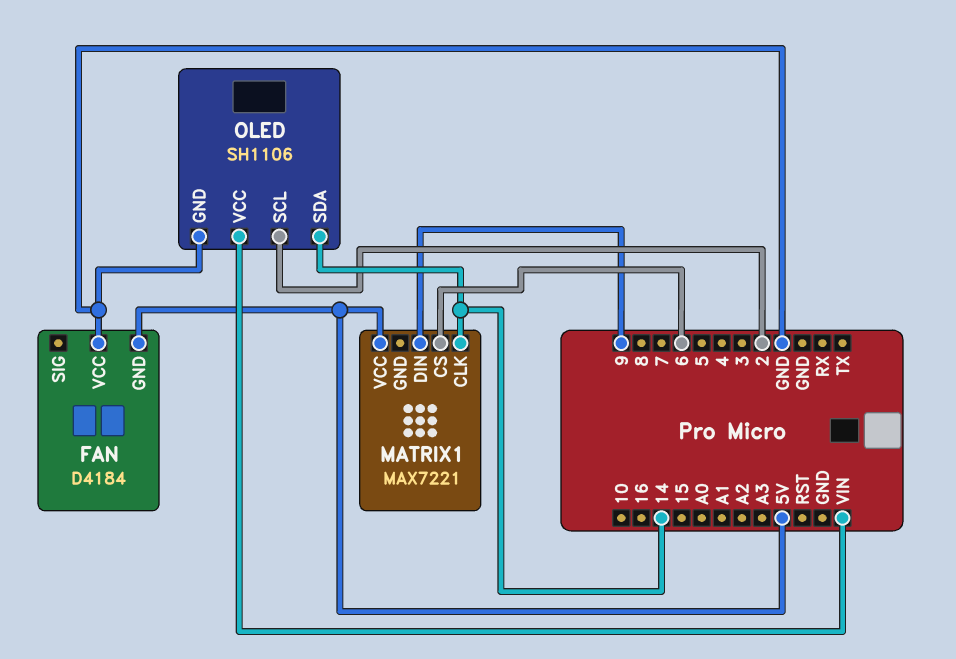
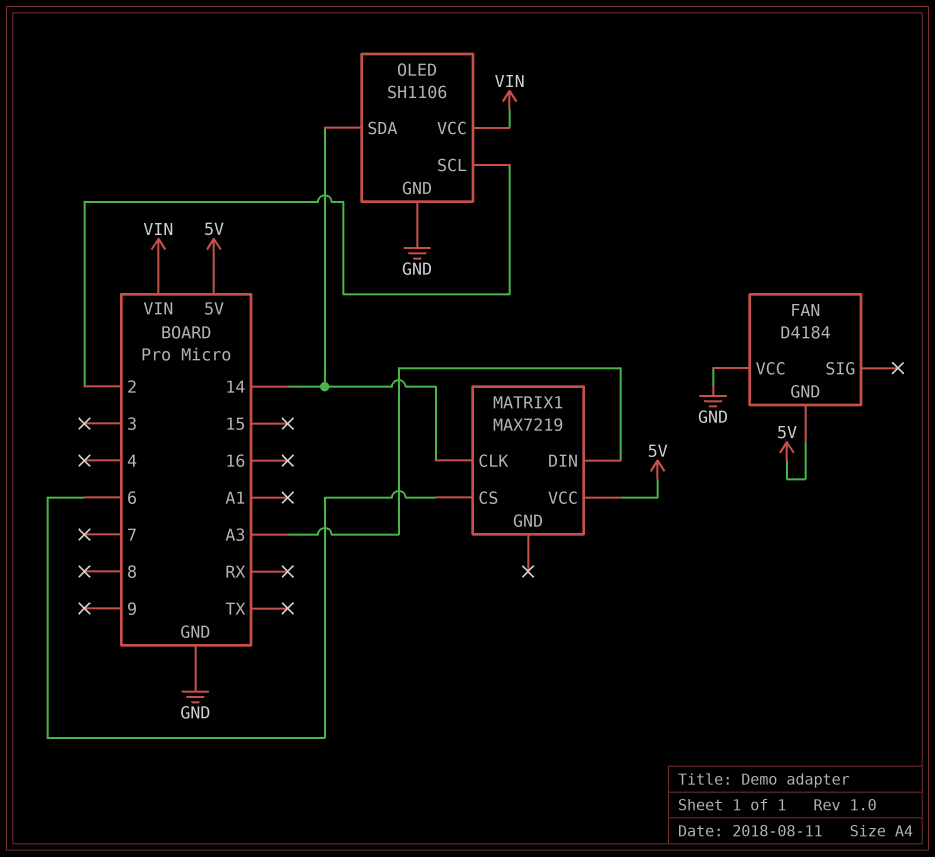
MATRIX1: MAX7221 -> MAX7219
MATRIX1 pin DIN: 9 -> A3

